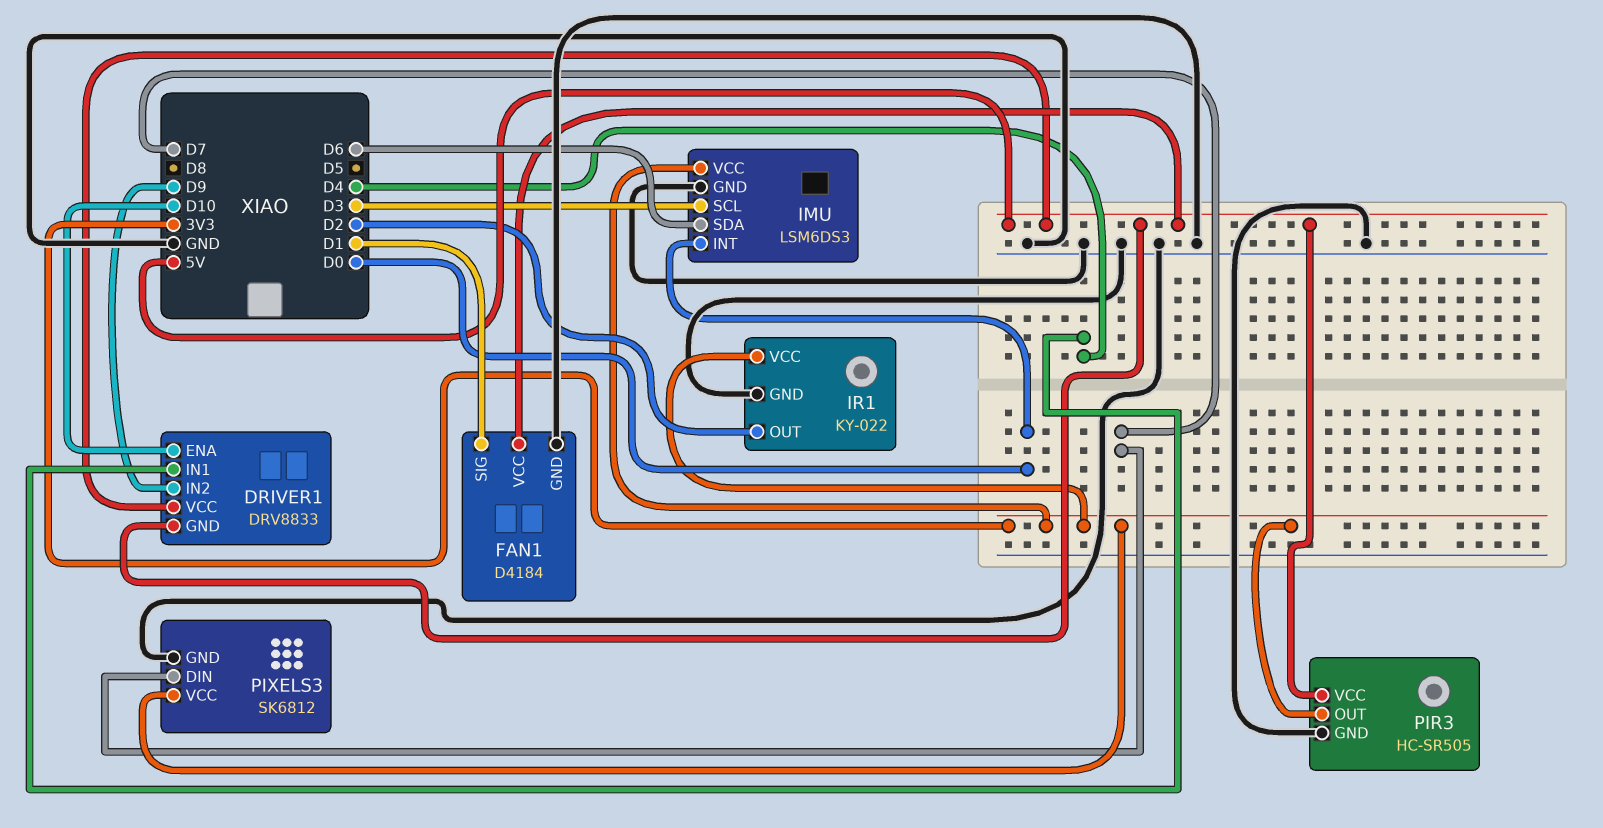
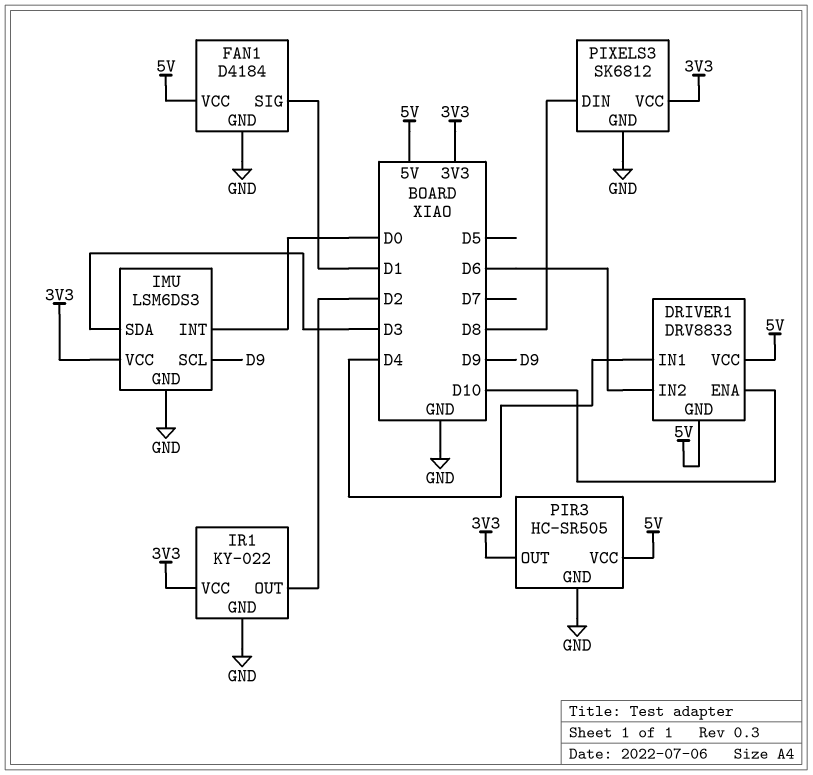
DRIVER1 pin IN2: D9 -> D6
IMU pin SCL: D3 -> D9
IMU pin SDA: D6 -> D3
PIXELS3 pin DIN: D7 -> D8

